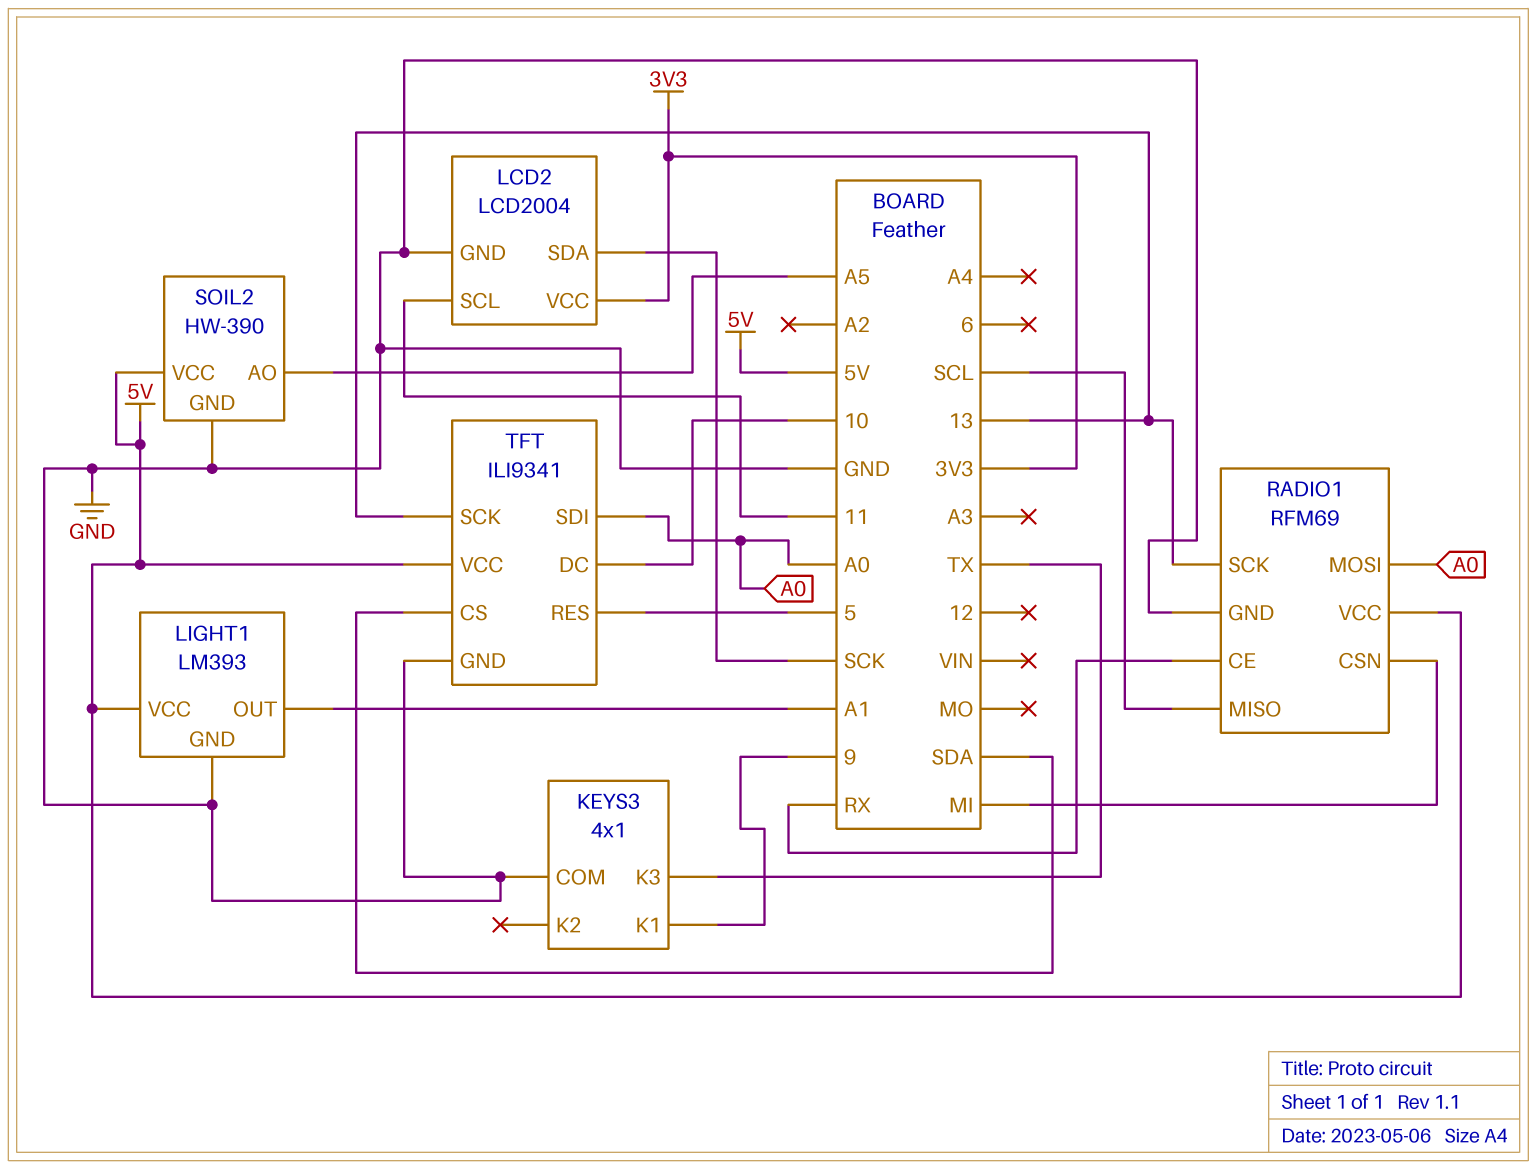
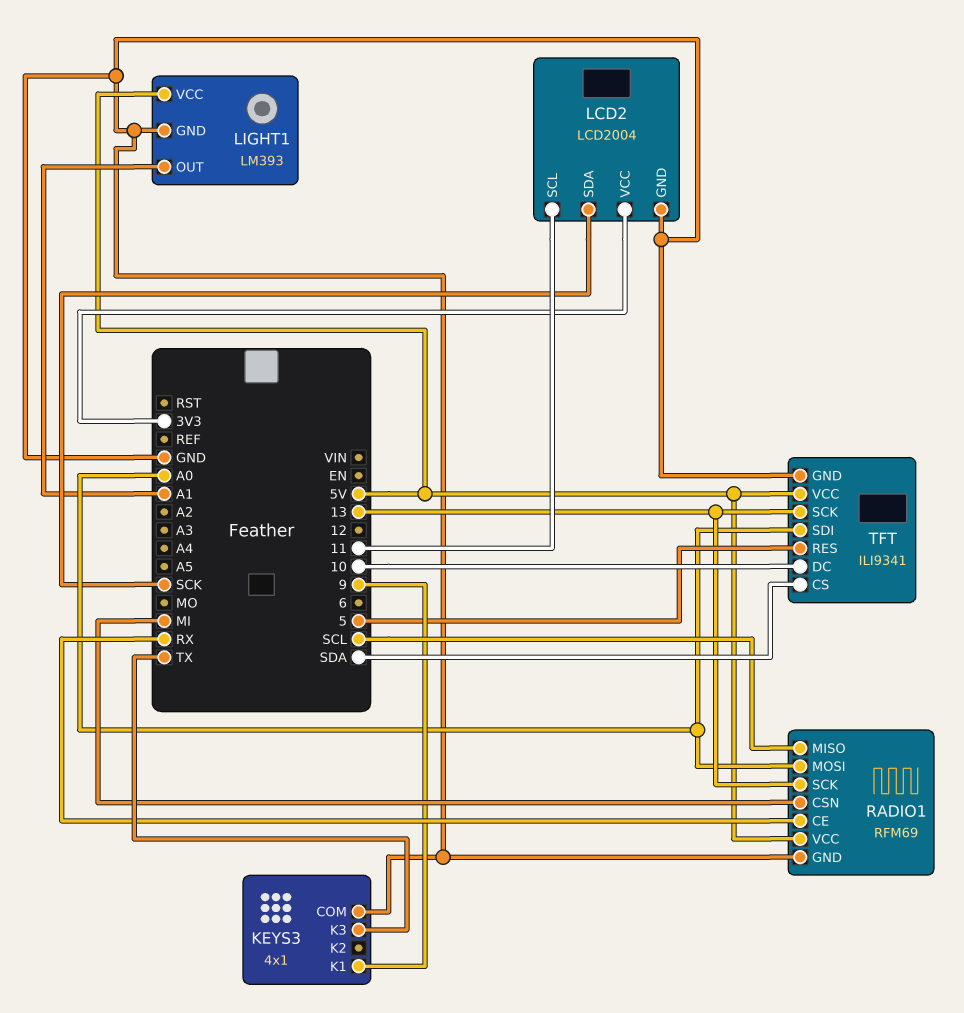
SOIL2: HW-390 -> none
SOIL2 pin AO: A5 -> none
SOIL2 pin GND: GND -> none
SOIL2 pin VCC: 5V -> none

